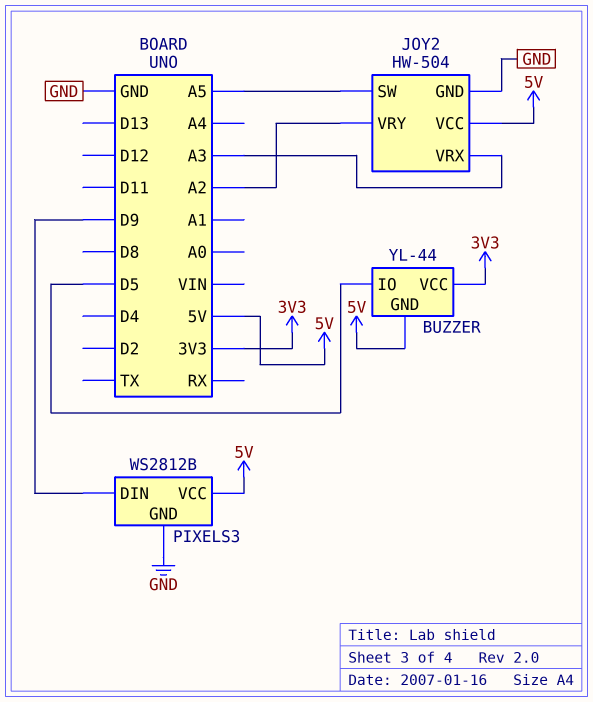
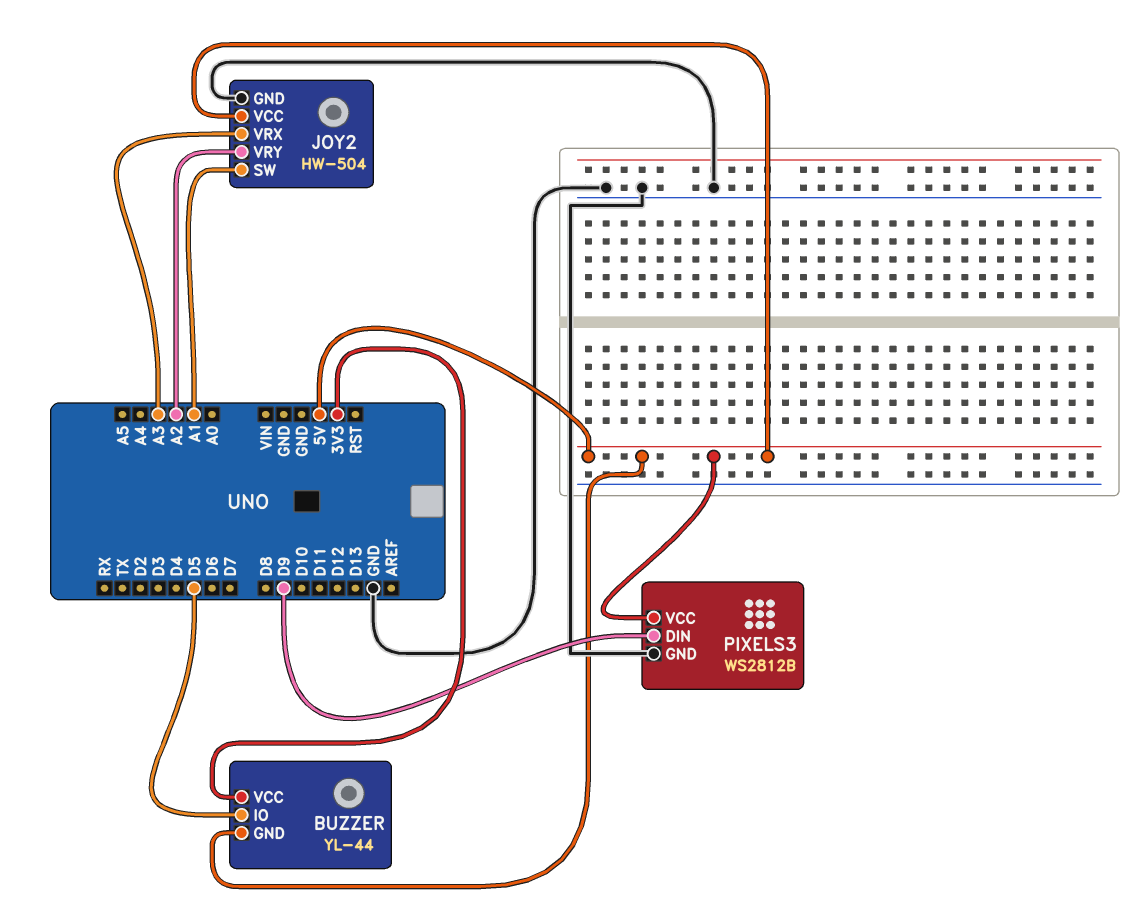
JOY2 pin SW: A5 -> A1

